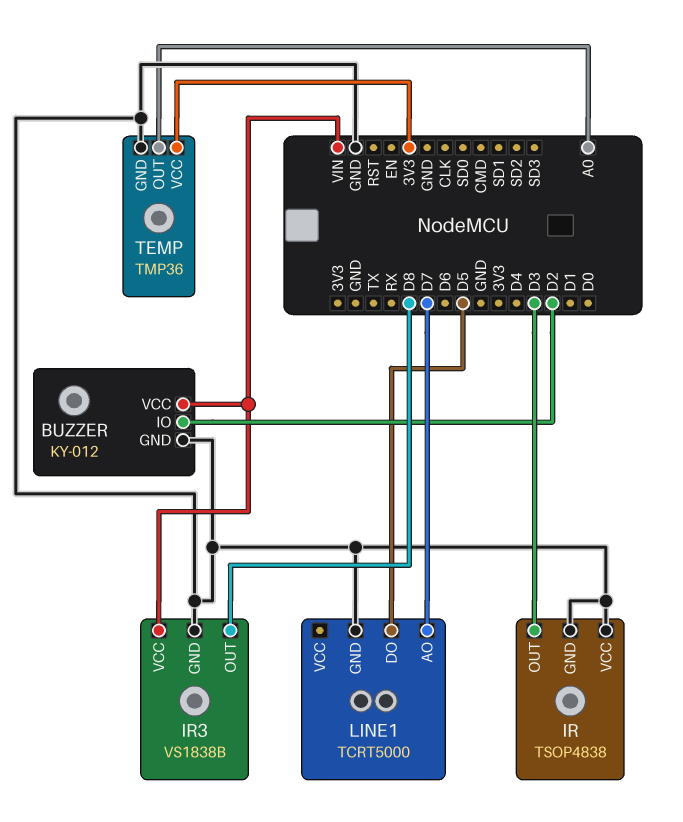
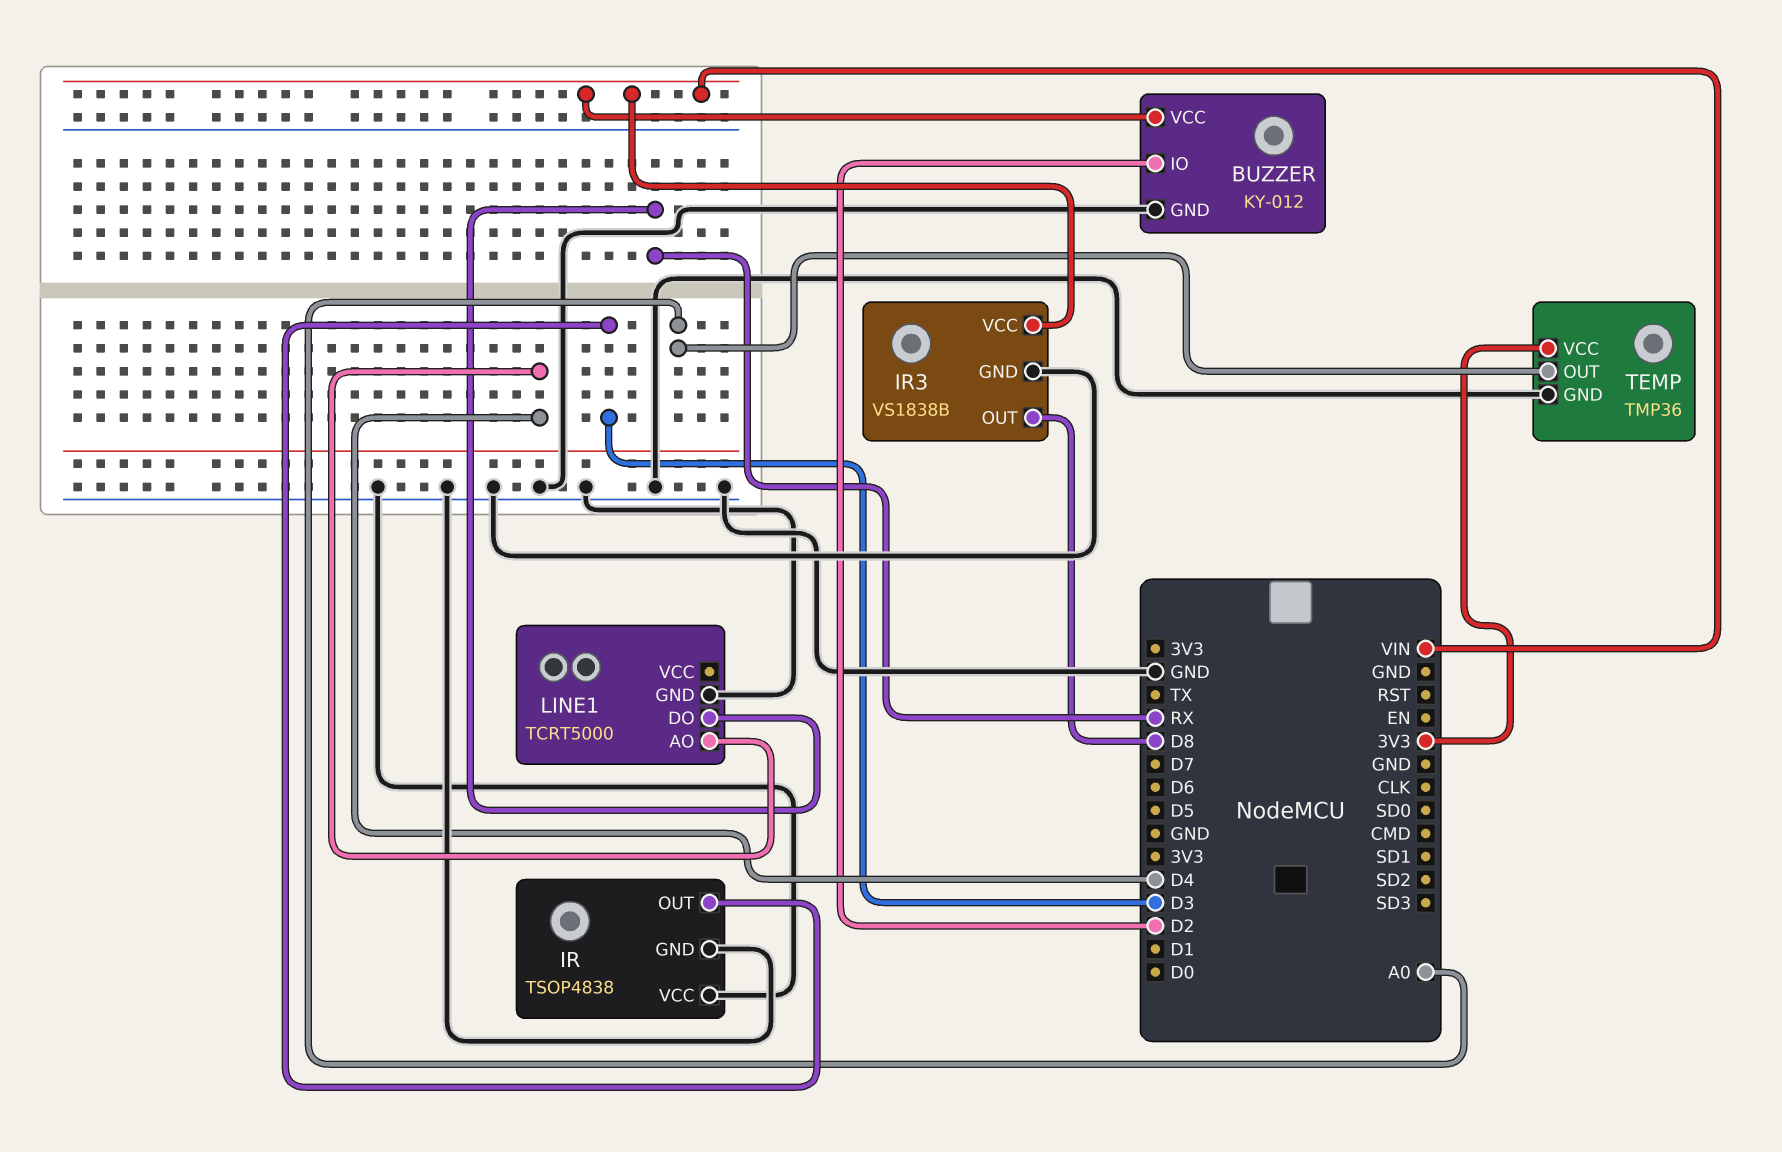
LINE1 pin AO: D7 -> D4
LINE1 pin DO: D5 -> RX

